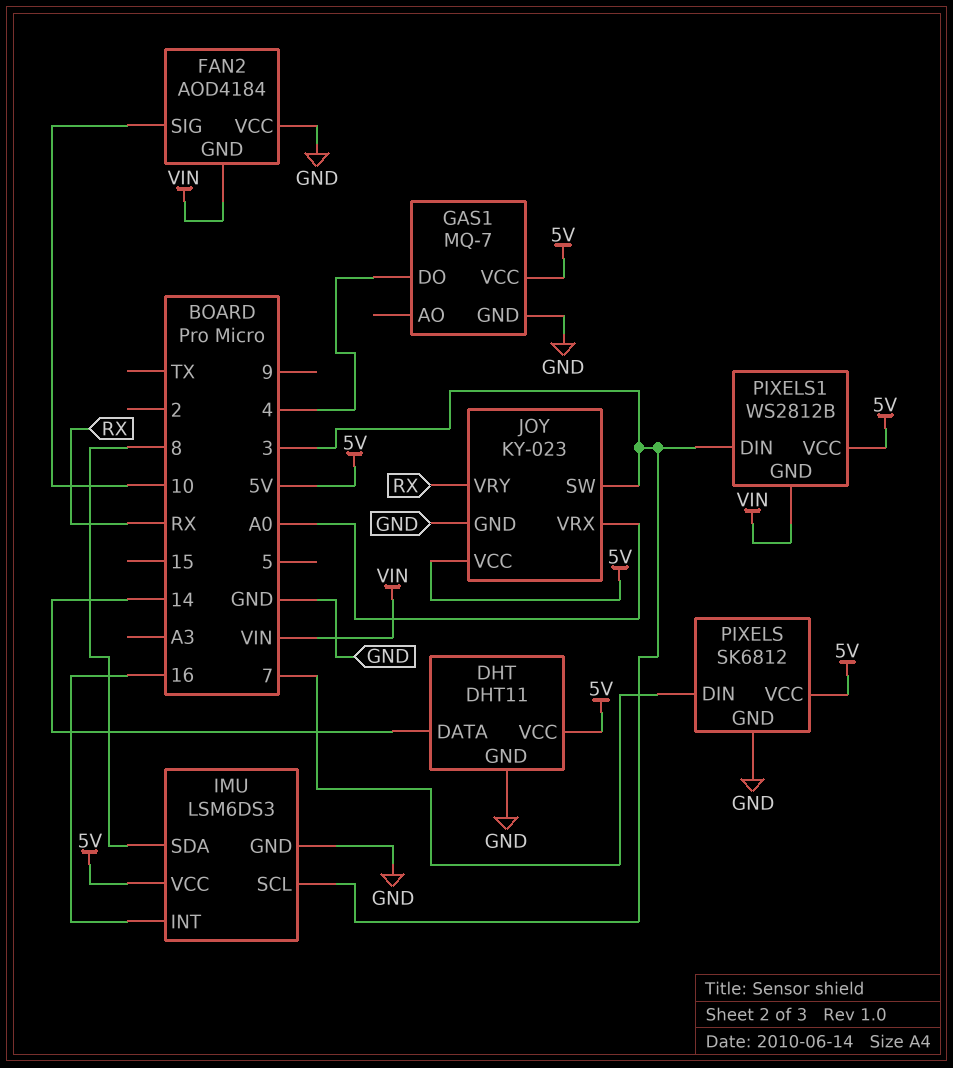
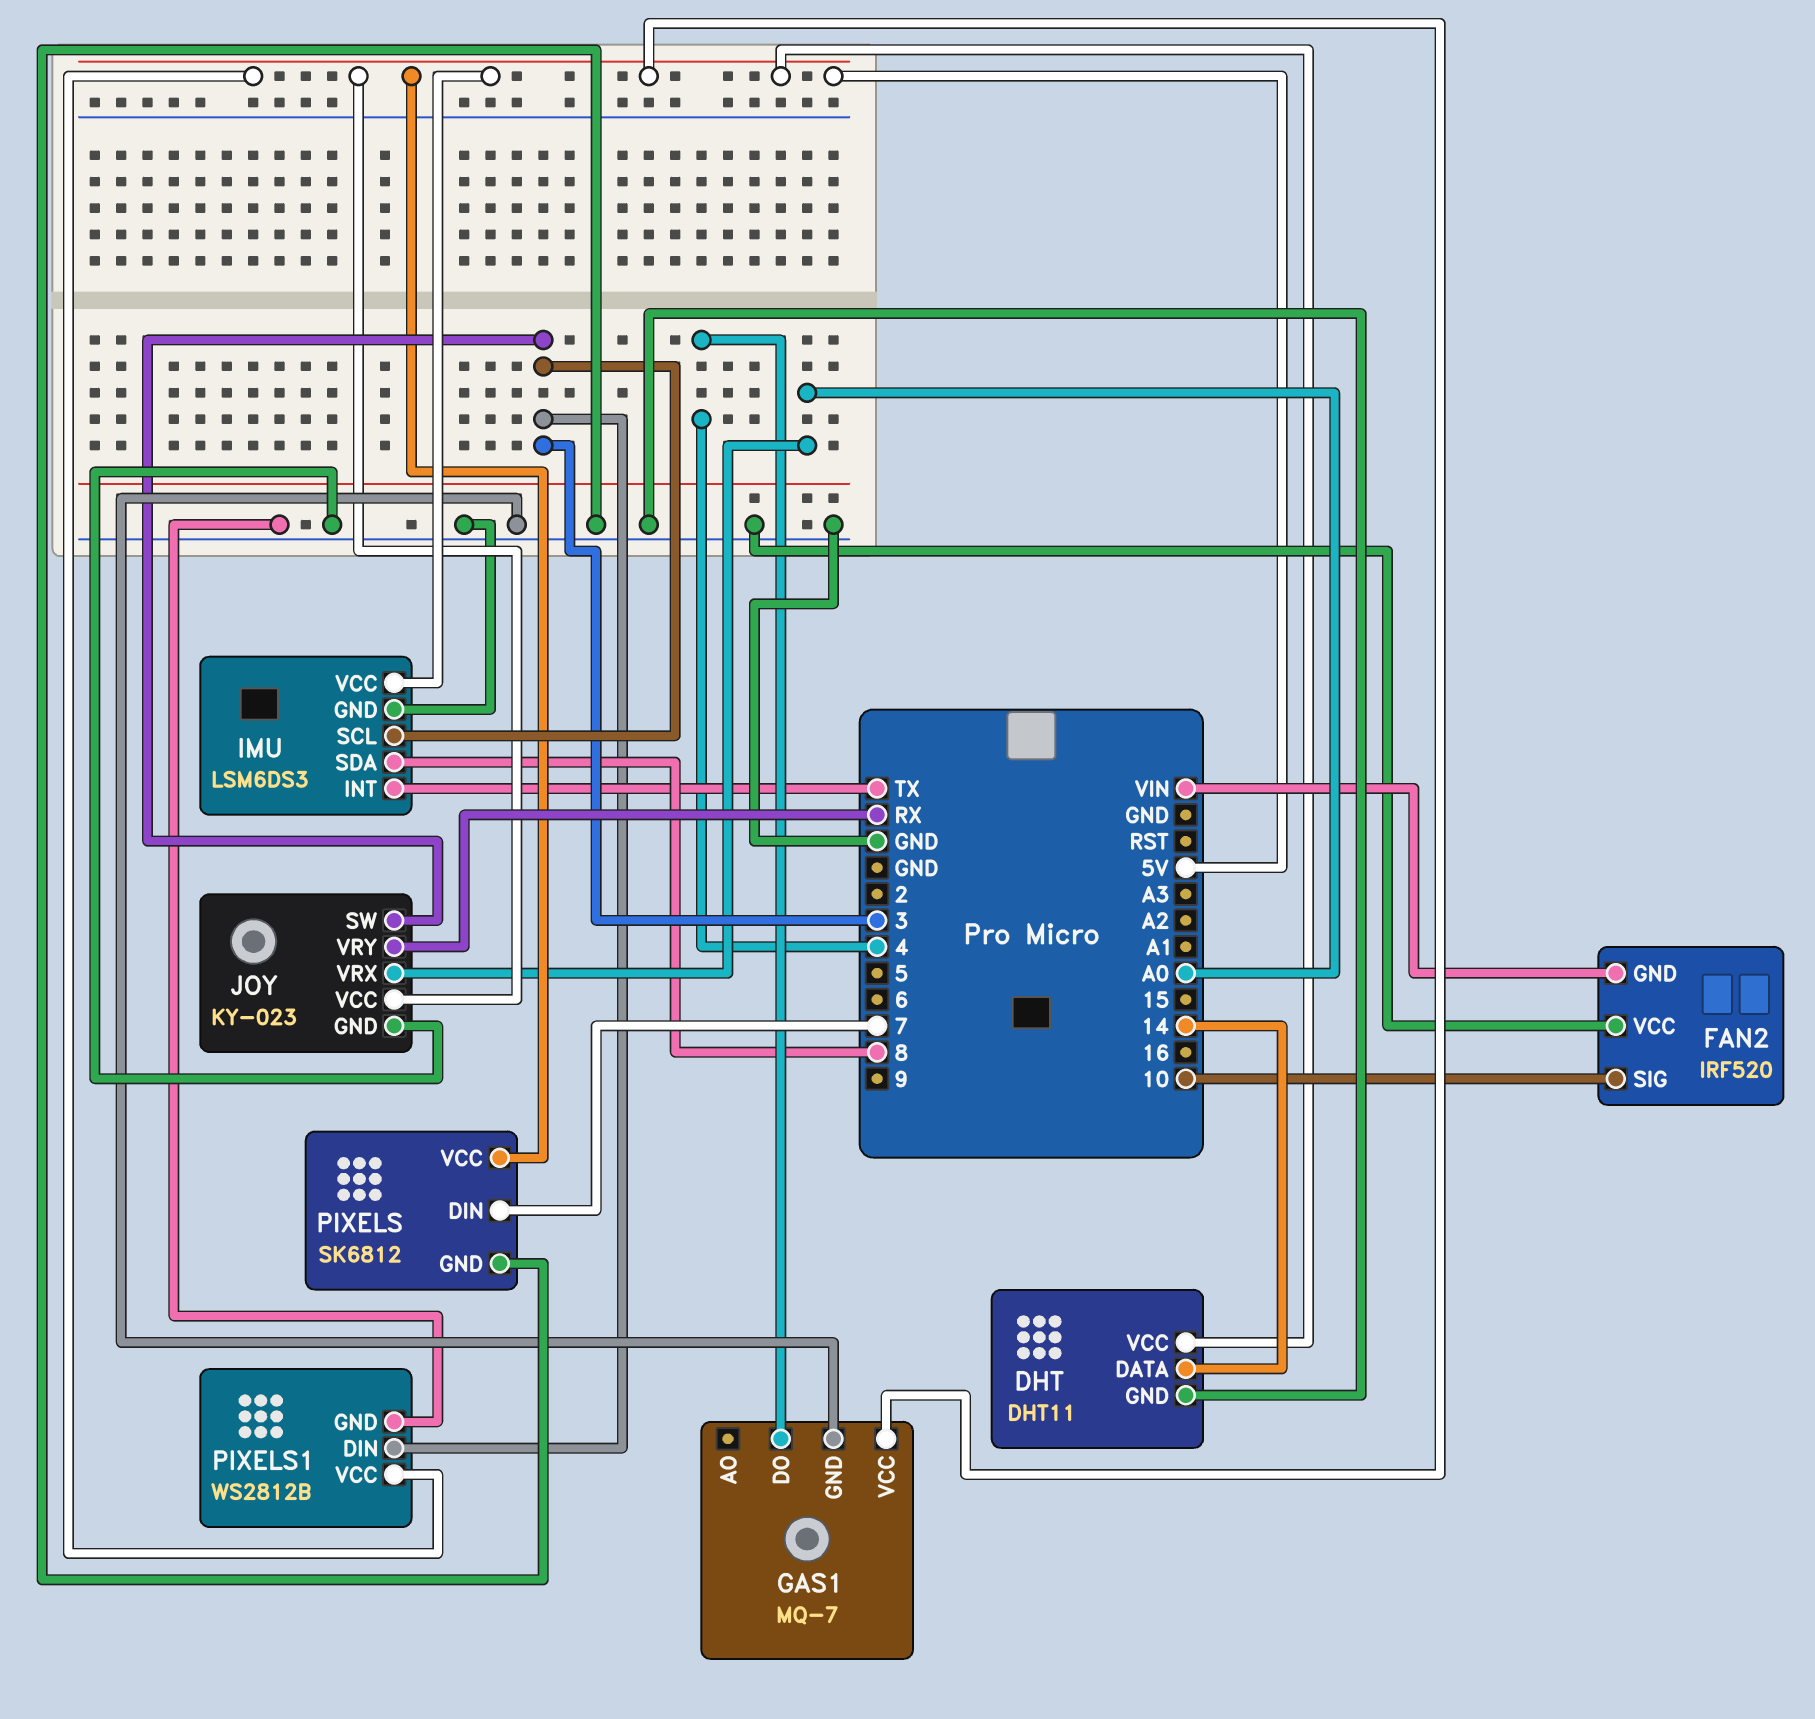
FAN2: AOD4184 -> IRF520
IMU pin INT: 16 -> TX
PIXELS1 pin GND: VIN -> GND

